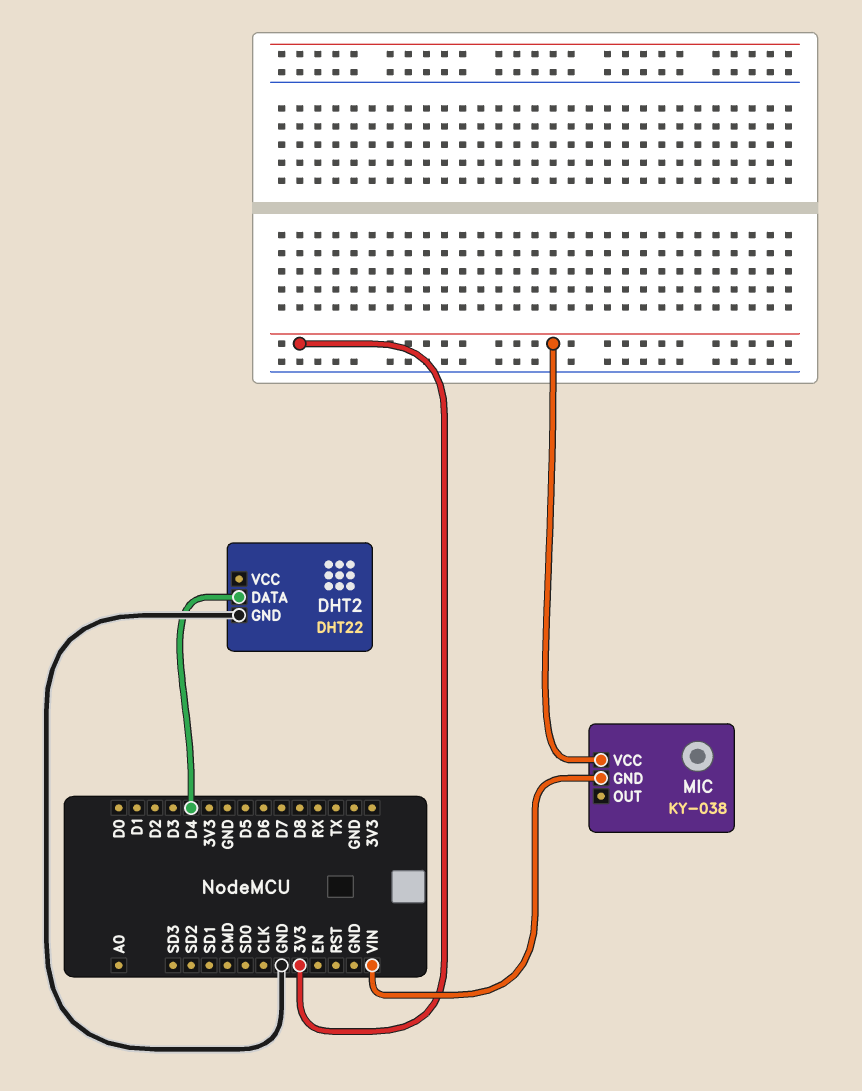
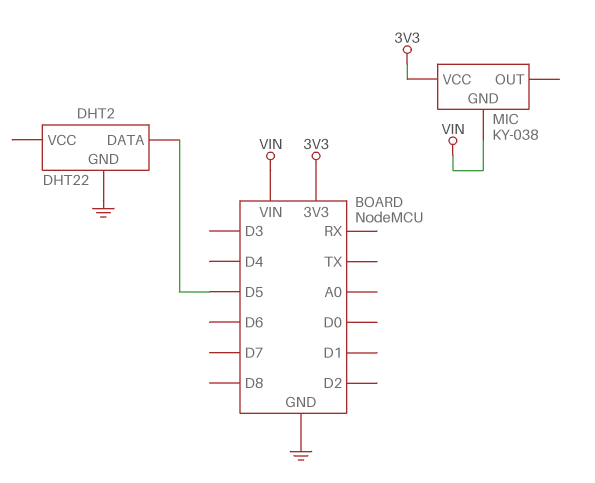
DHT2 pin DATA: D4 -> D5

